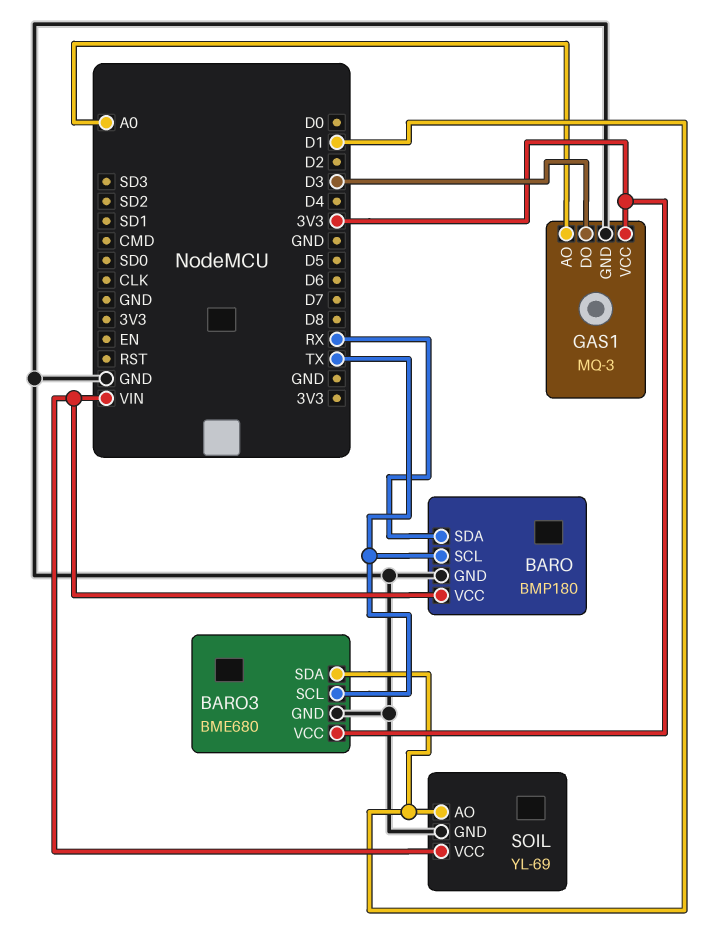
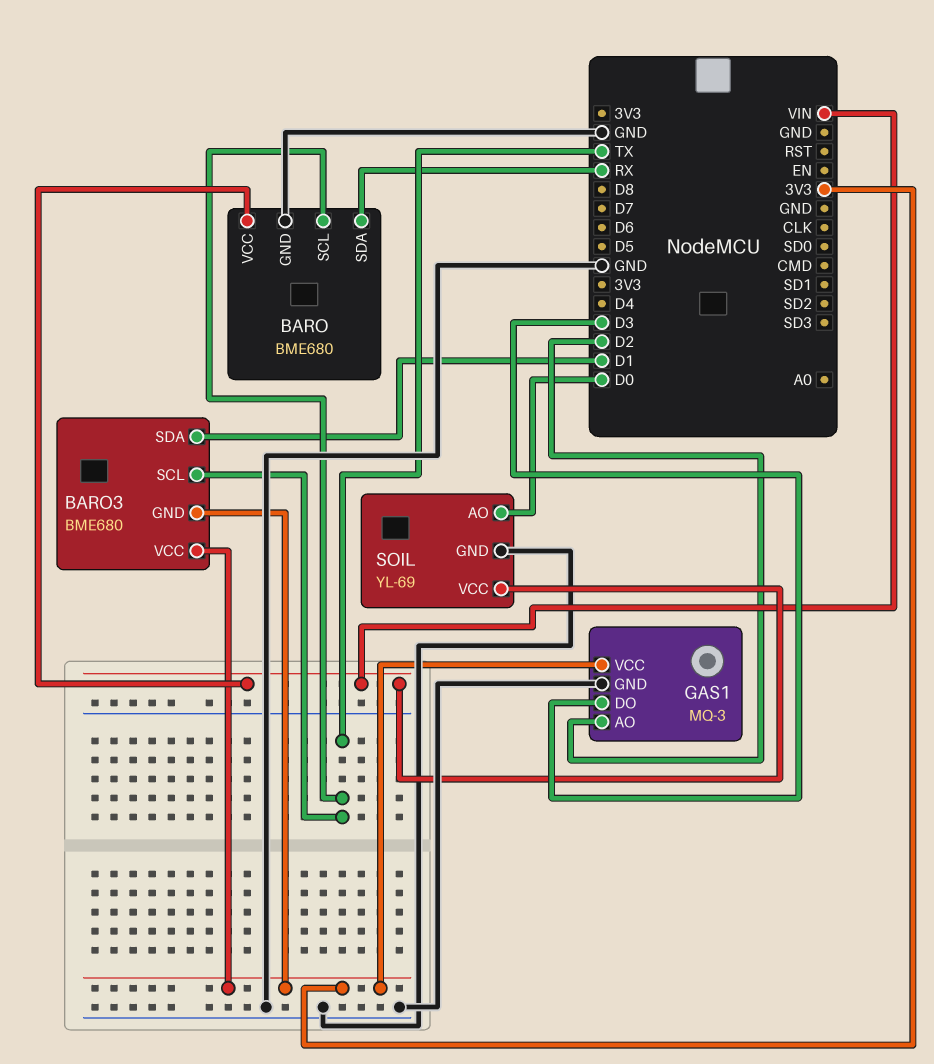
BARO: BMP180 -> BME680
BARO3 pin GND: GND -> 3V3
GAS1 pin AO: A0 -> D2
SOIL pin AO: D1 -> D0

